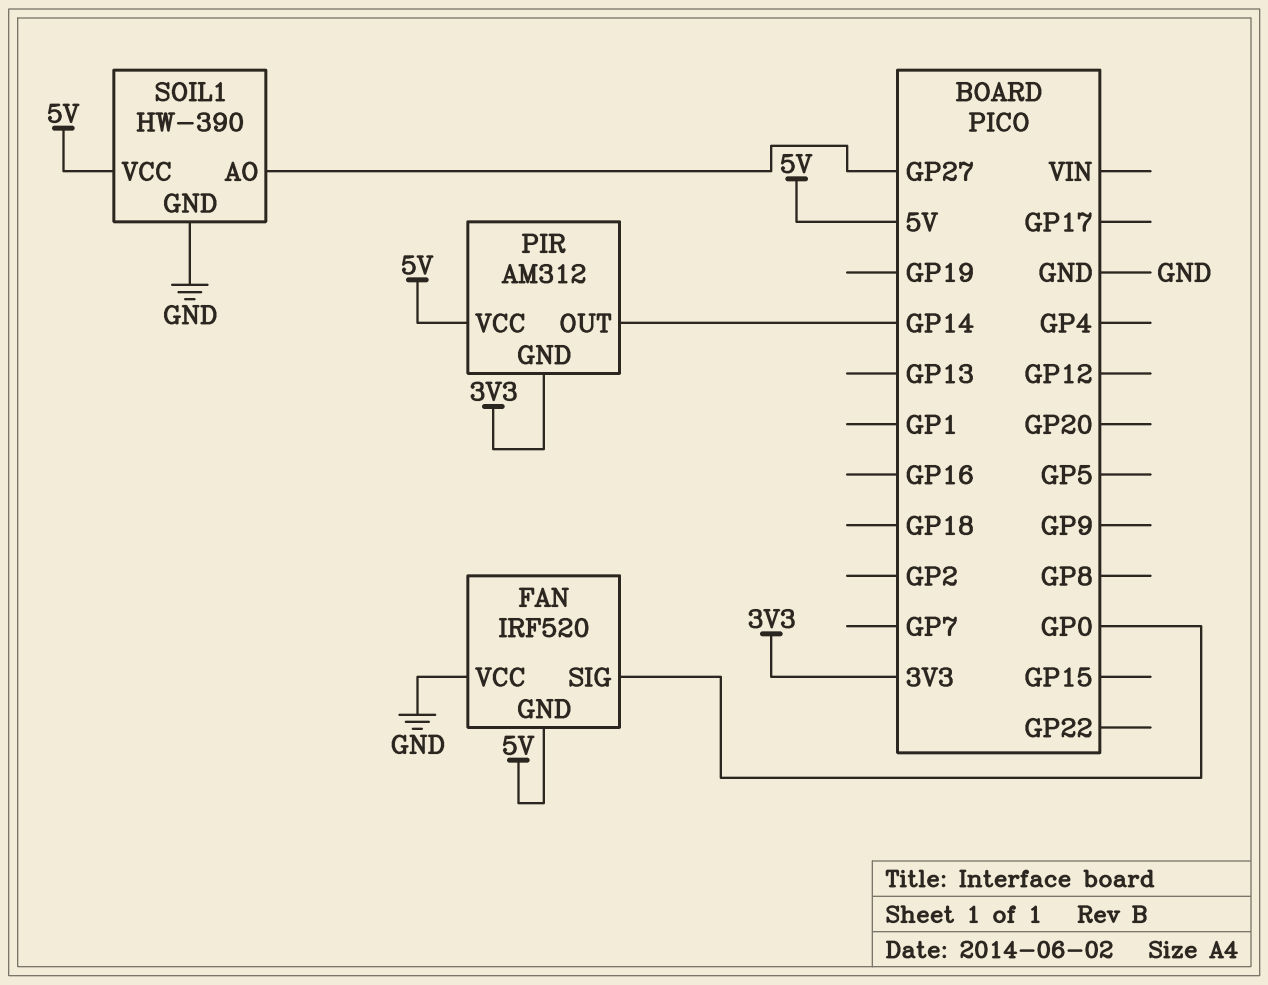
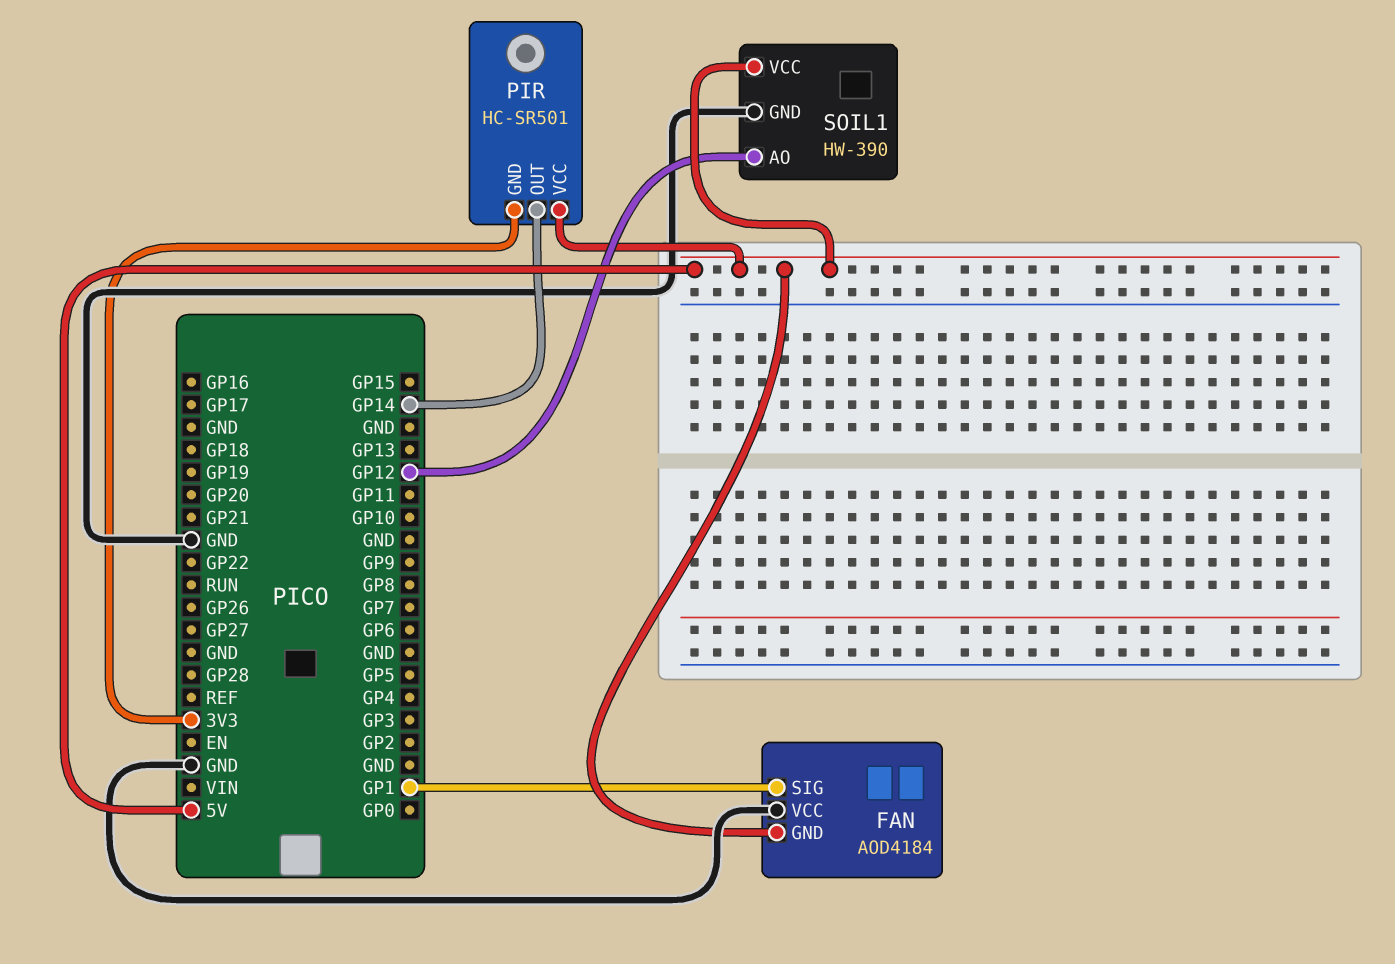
FAN: IRF520 -> AOD4184
FAN pin SIG: GP0 -> GP1
PIR: AM312 -> HC-SR501
SOIL1 pin AO: GP27 -> GP12

